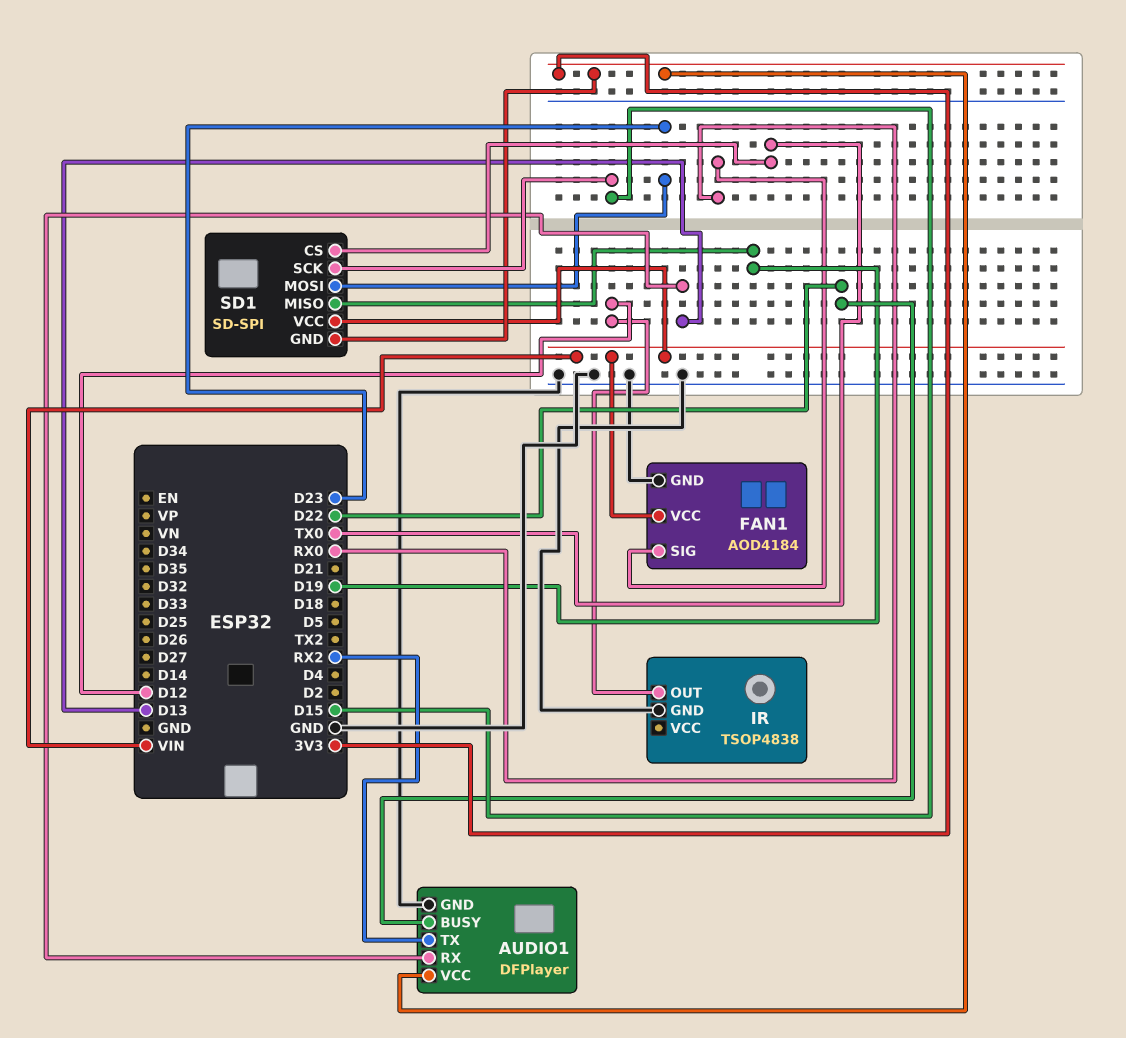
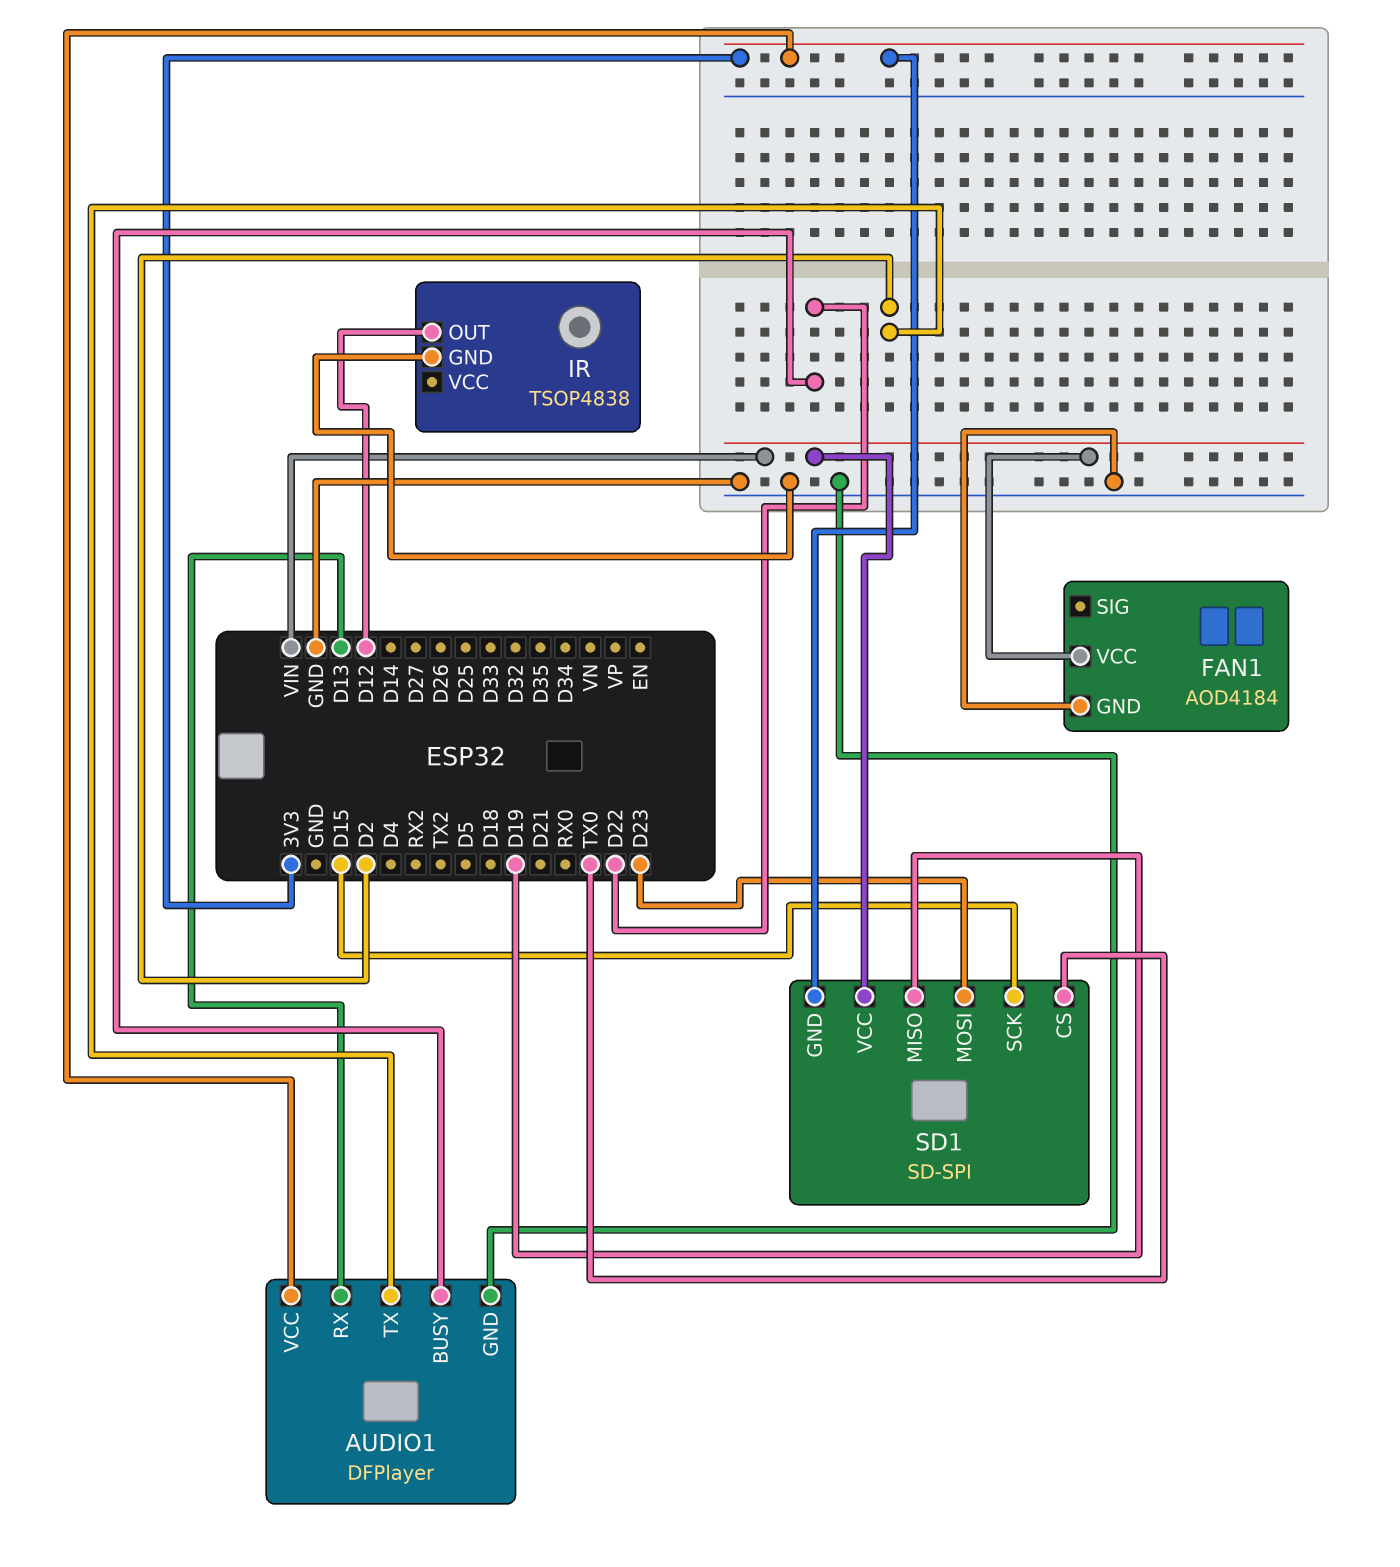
AUDIO1 pin TX: RX2 -> D2
FAN1 pin SIG: RX0 -> none

